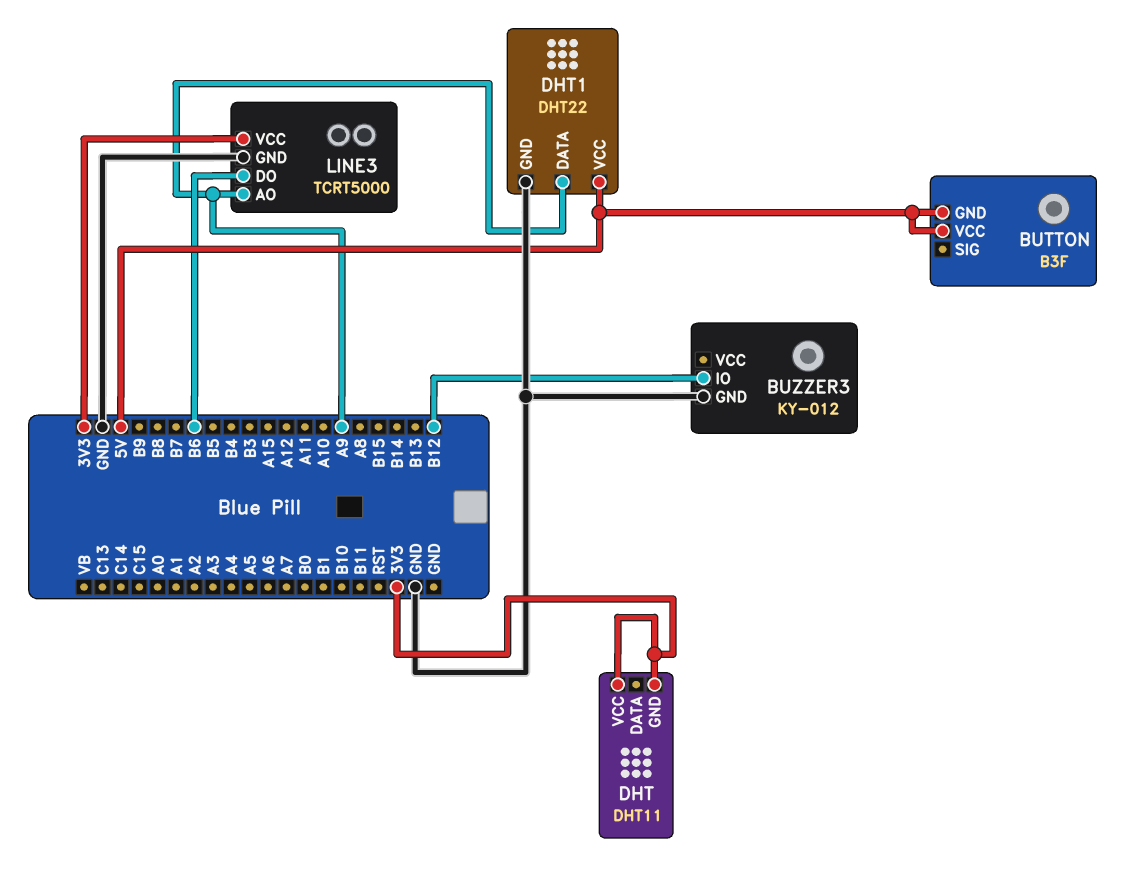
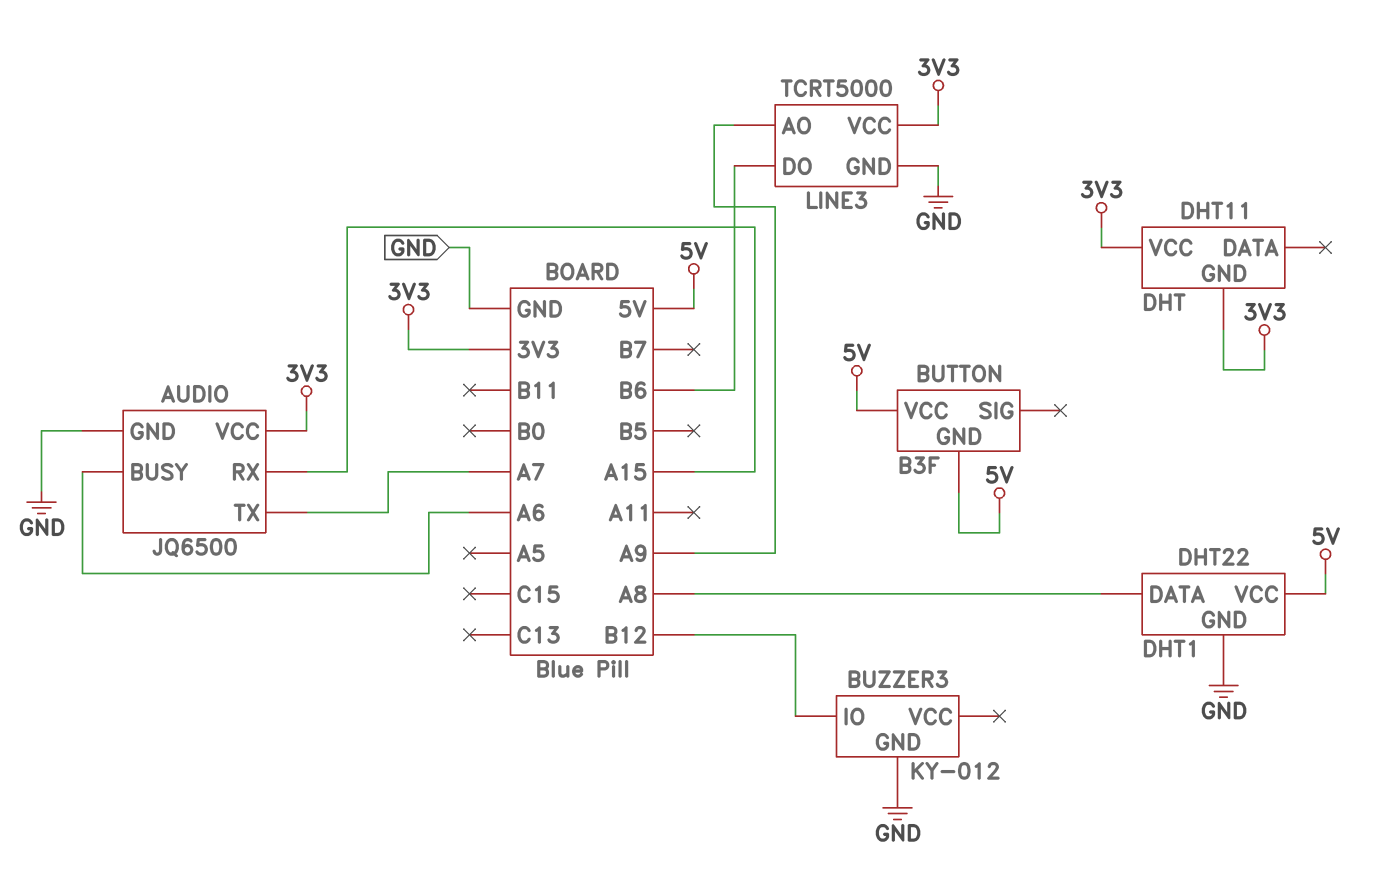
AUDIO: none -> JQ6500
AUDIO pin BUSY: none -> A6
AUDIO pin GND: none -> GND
AUDIO pin RX: none -> A15
AUDIO pin TX: none -> A7
AUDIO pin VCC: none -> 3V3
DHT1 pin DATA: A9 -> A8

